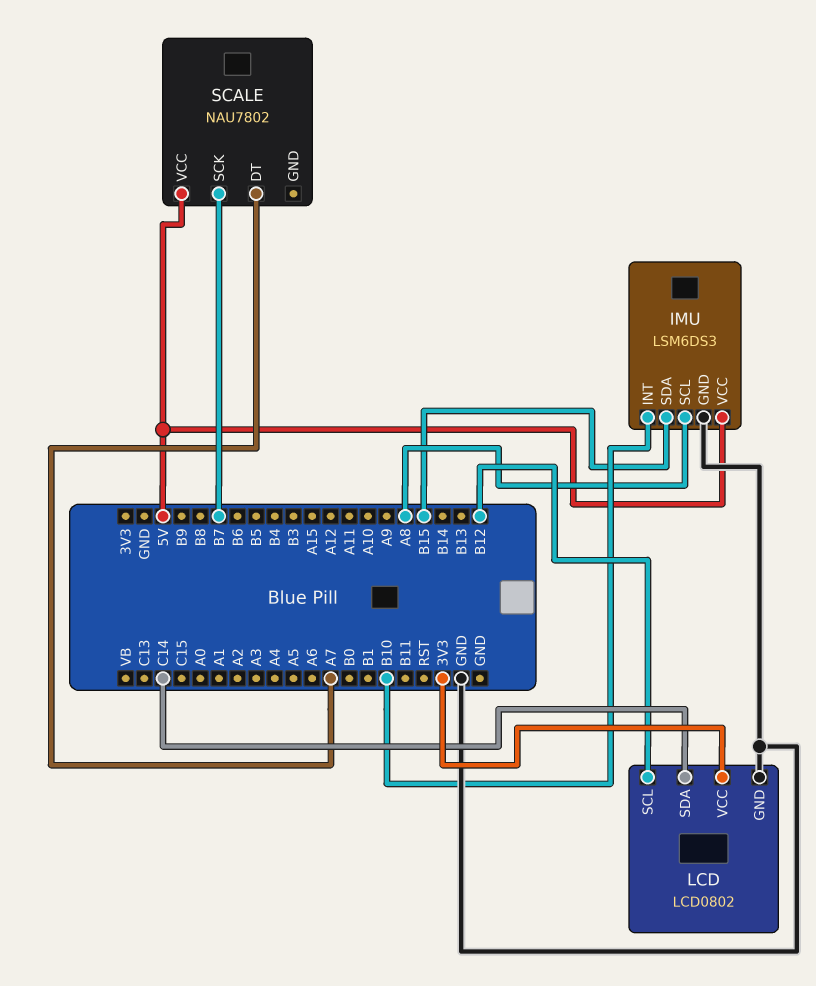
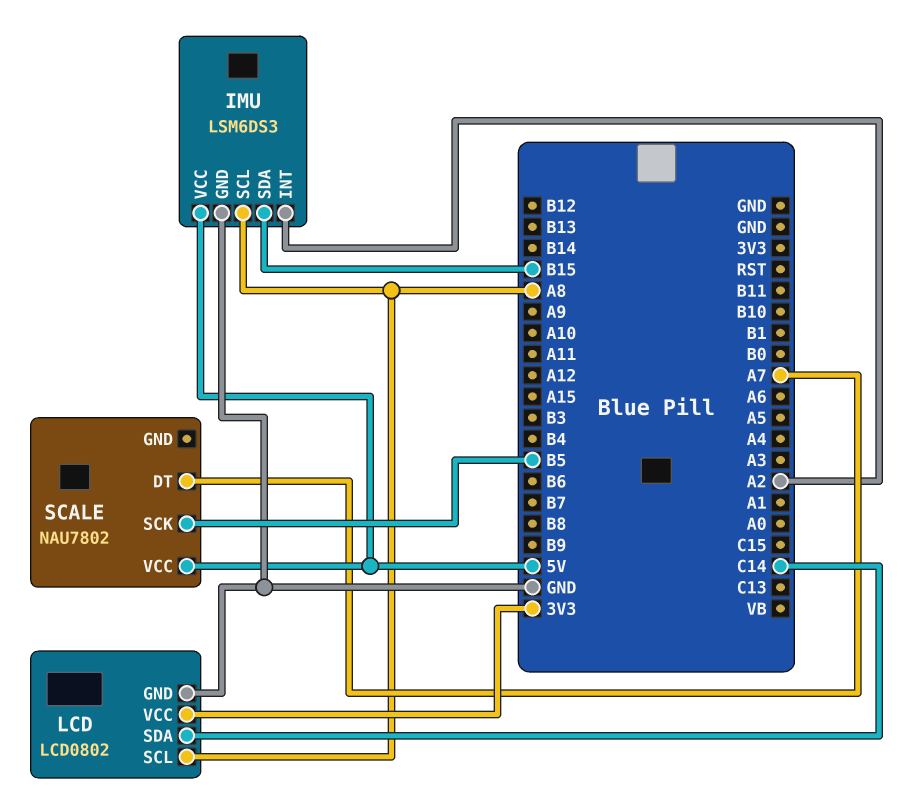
IMU pin INT: B10 -> A2
LCD pin SCL: B12 -> A8
SCALE pin SCK: B7 -> B5

